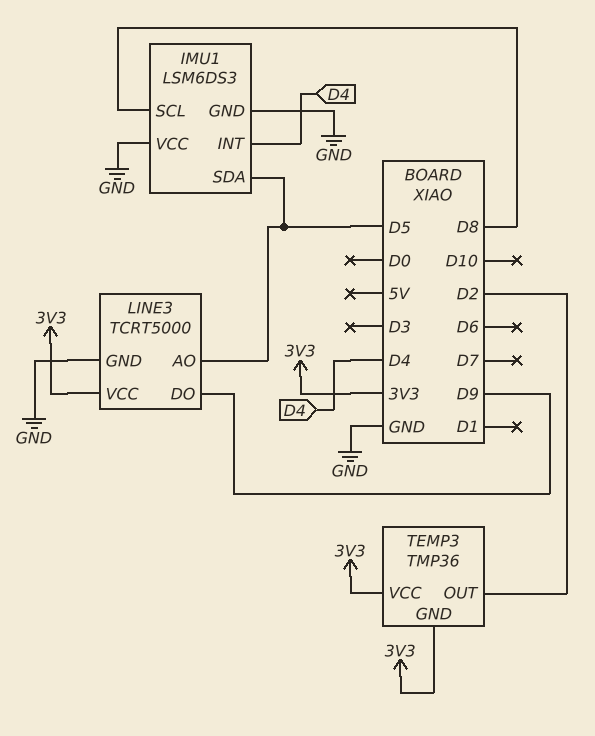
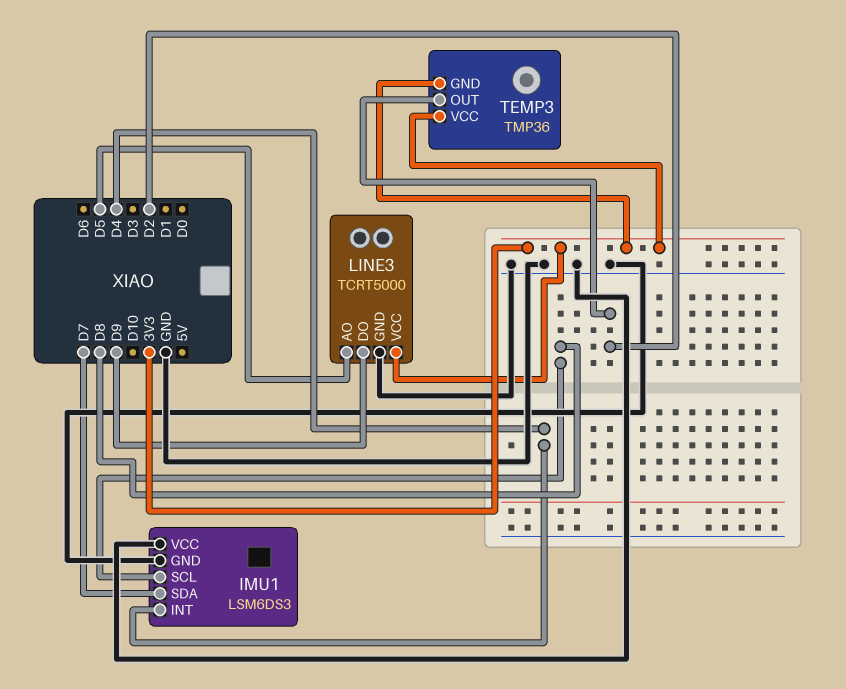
IMU1 pin SDA: D5 -> D7

